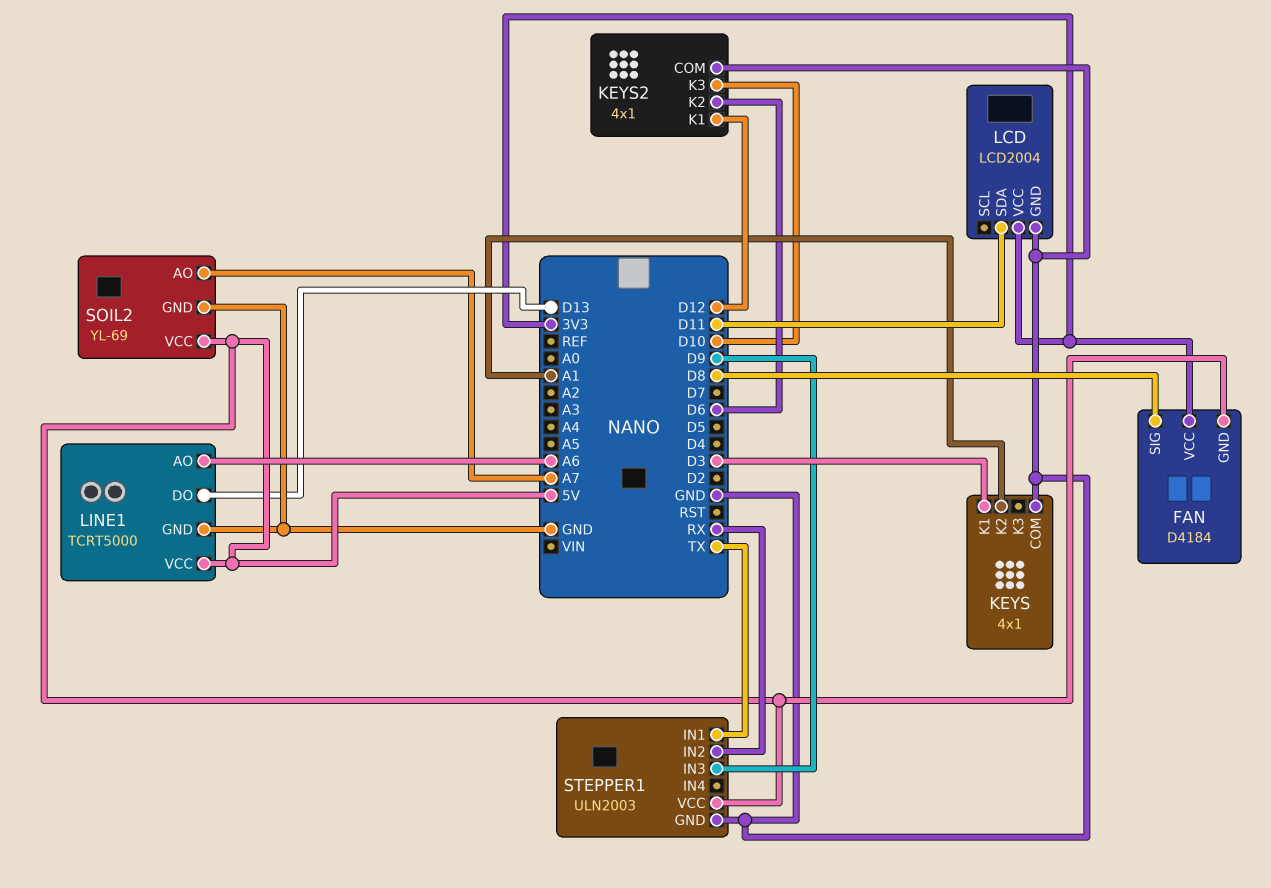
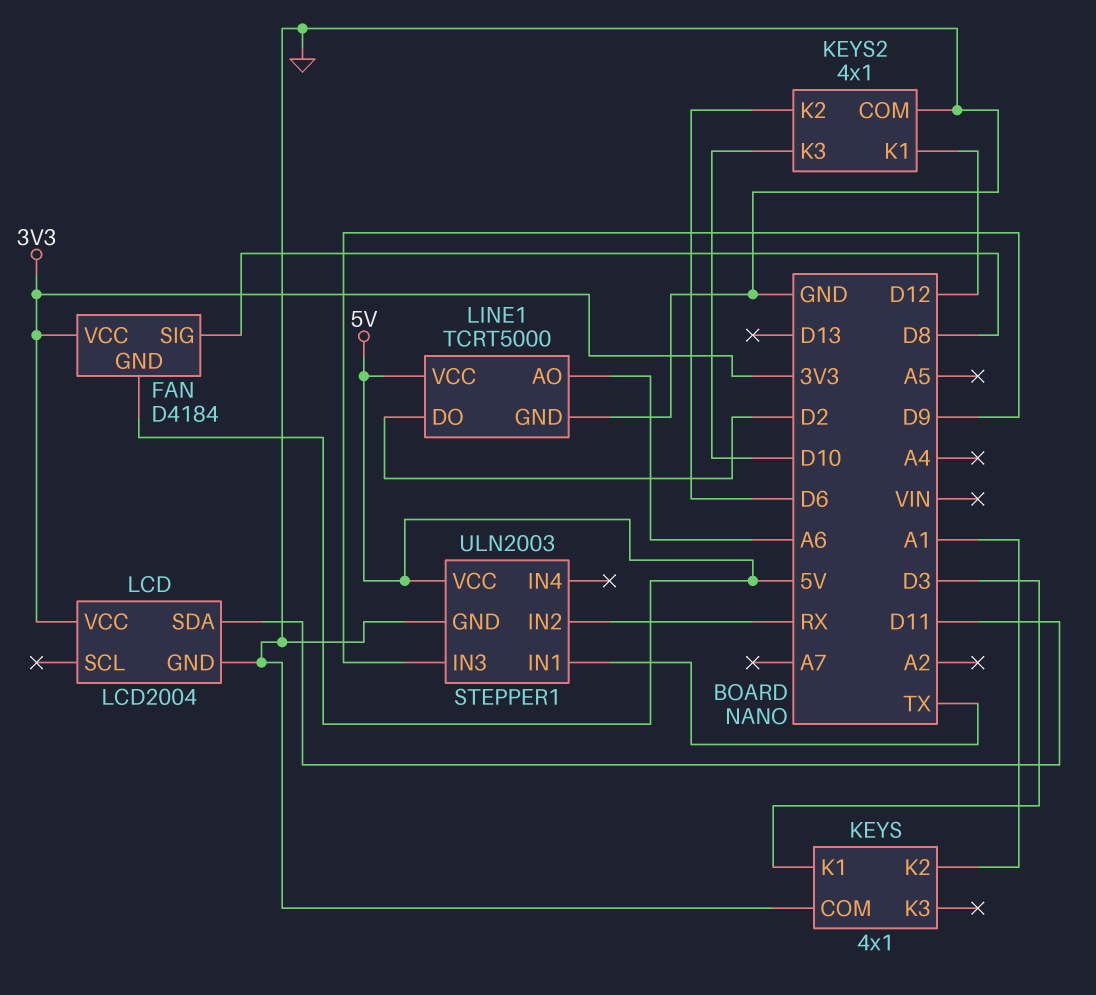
LINE1 pin DO: D13 -> D2
SOIL2: YL-69 -> none
SOIL2 pin AO: A7 -> none
SOIL2 pin GND: GND -> none
SOIL2 pin VCC: 5V -> none

